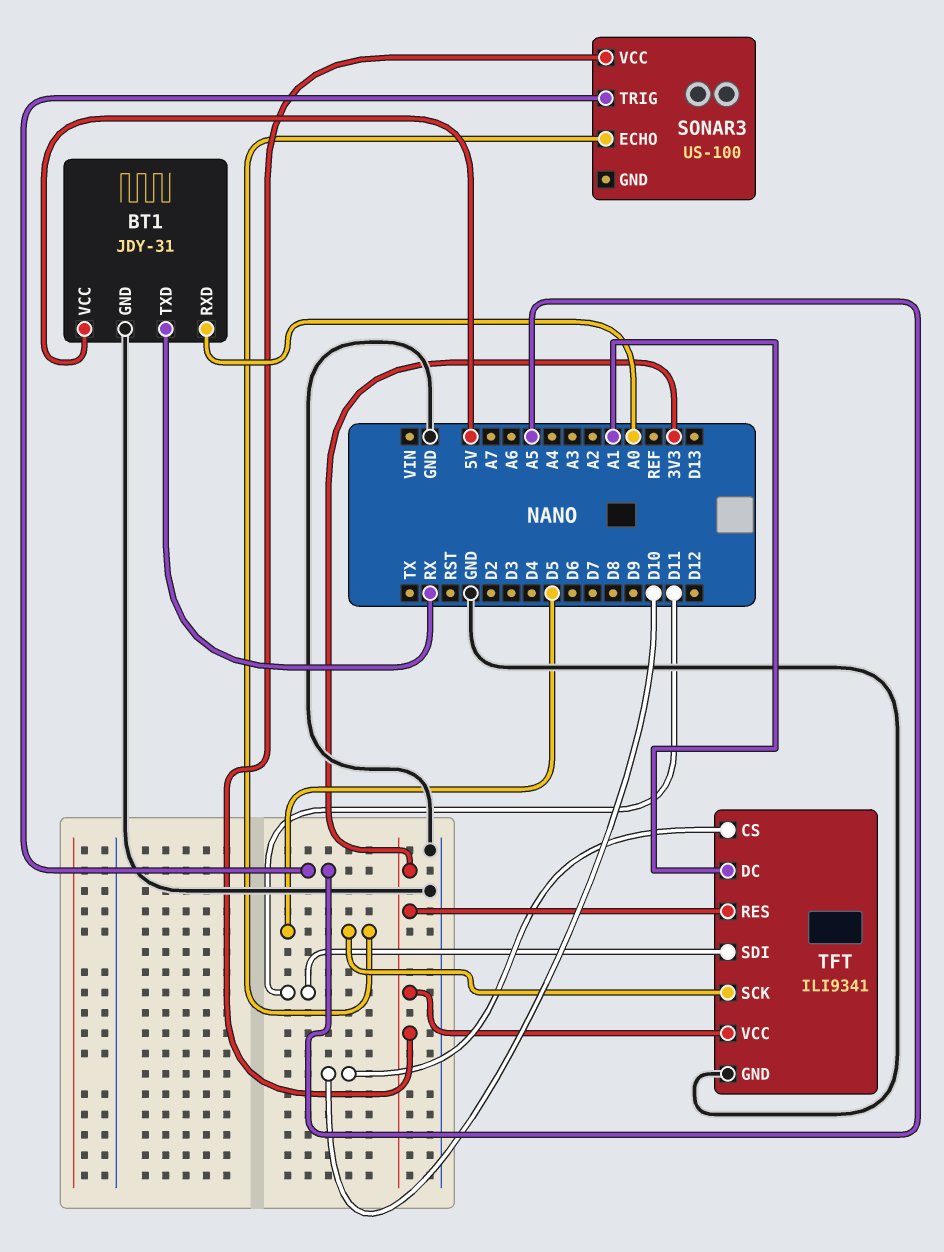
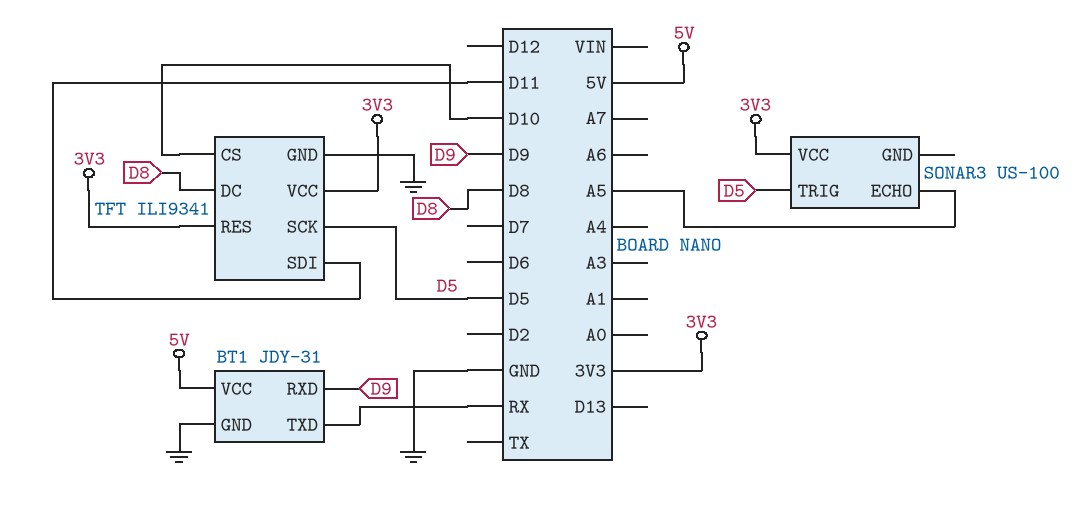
BT1 pin RXD: A0 -> D9
SONAR3 pin ECHO: D5 -> A5
SONAR3 pin TRIG: A5 -> D5
TFT pin DC: A1 -> D8

